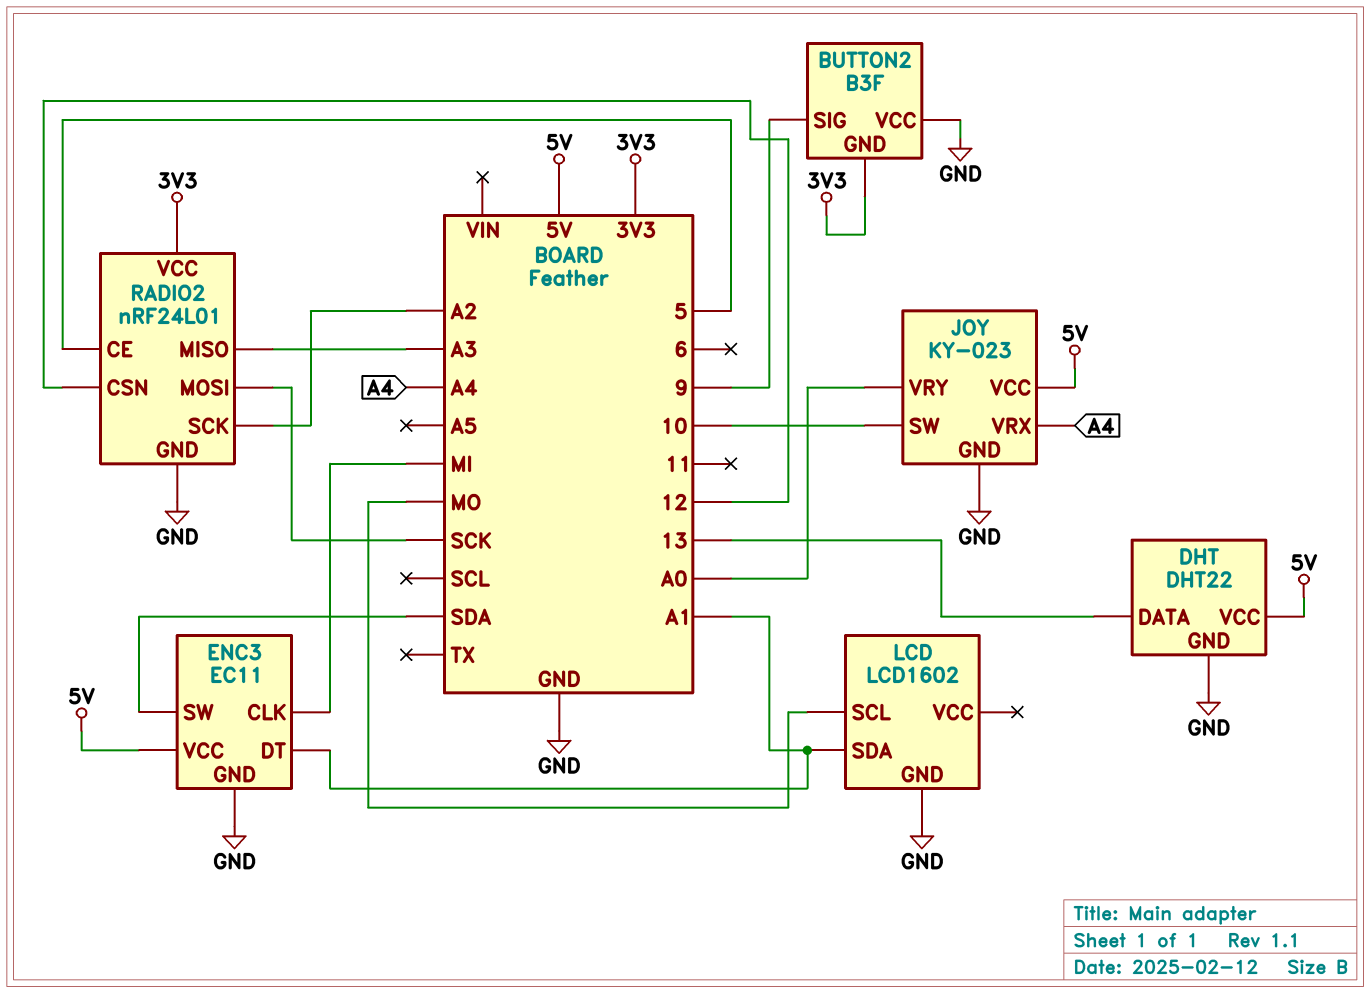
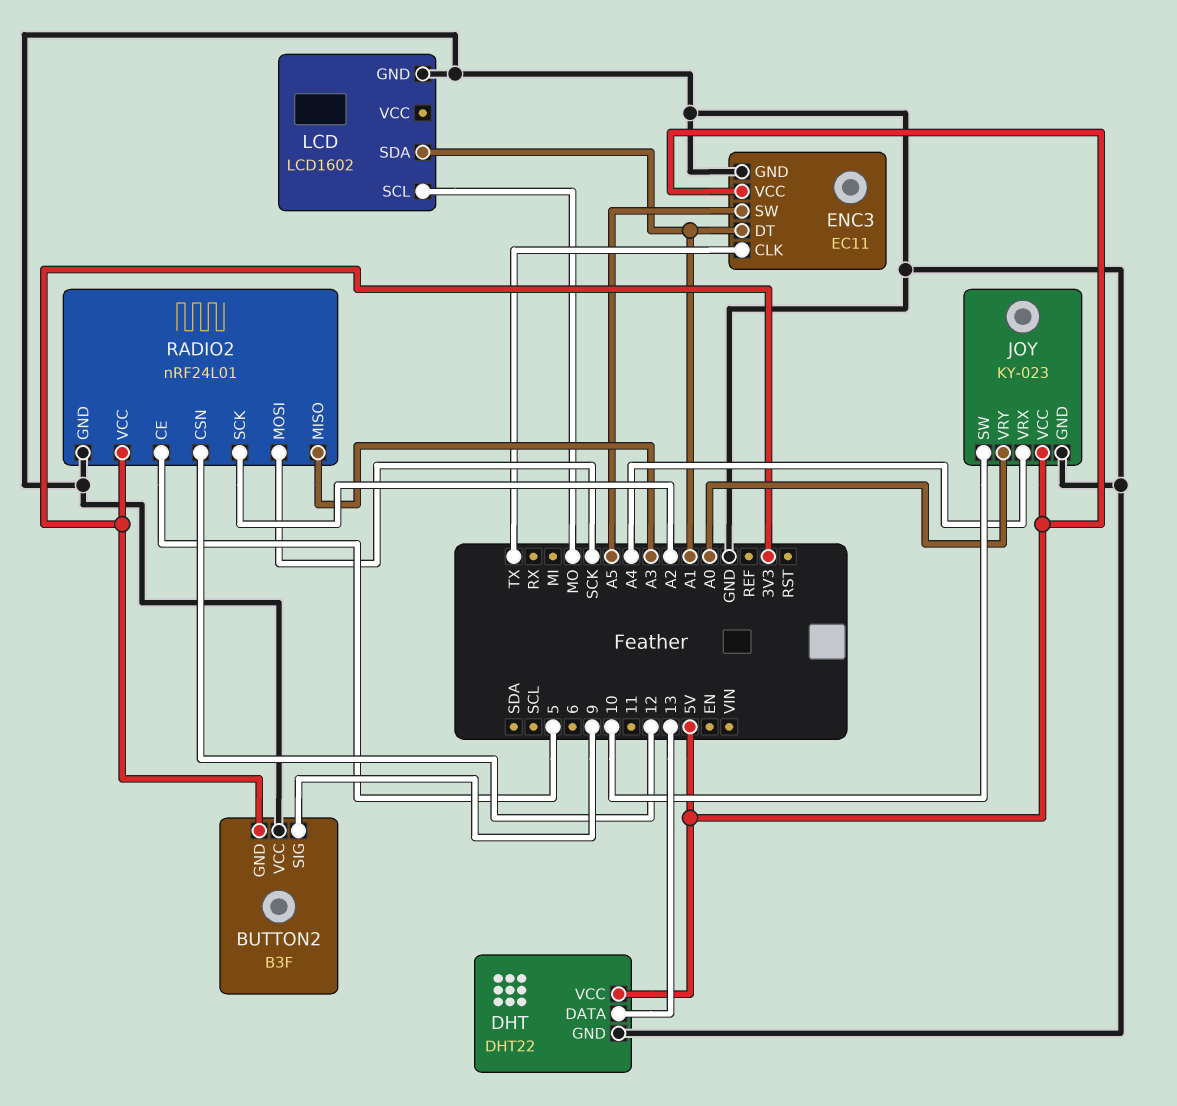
ENC3 pin CLK: MI -> TX
ENC3 pin SW: SDA -> A5

